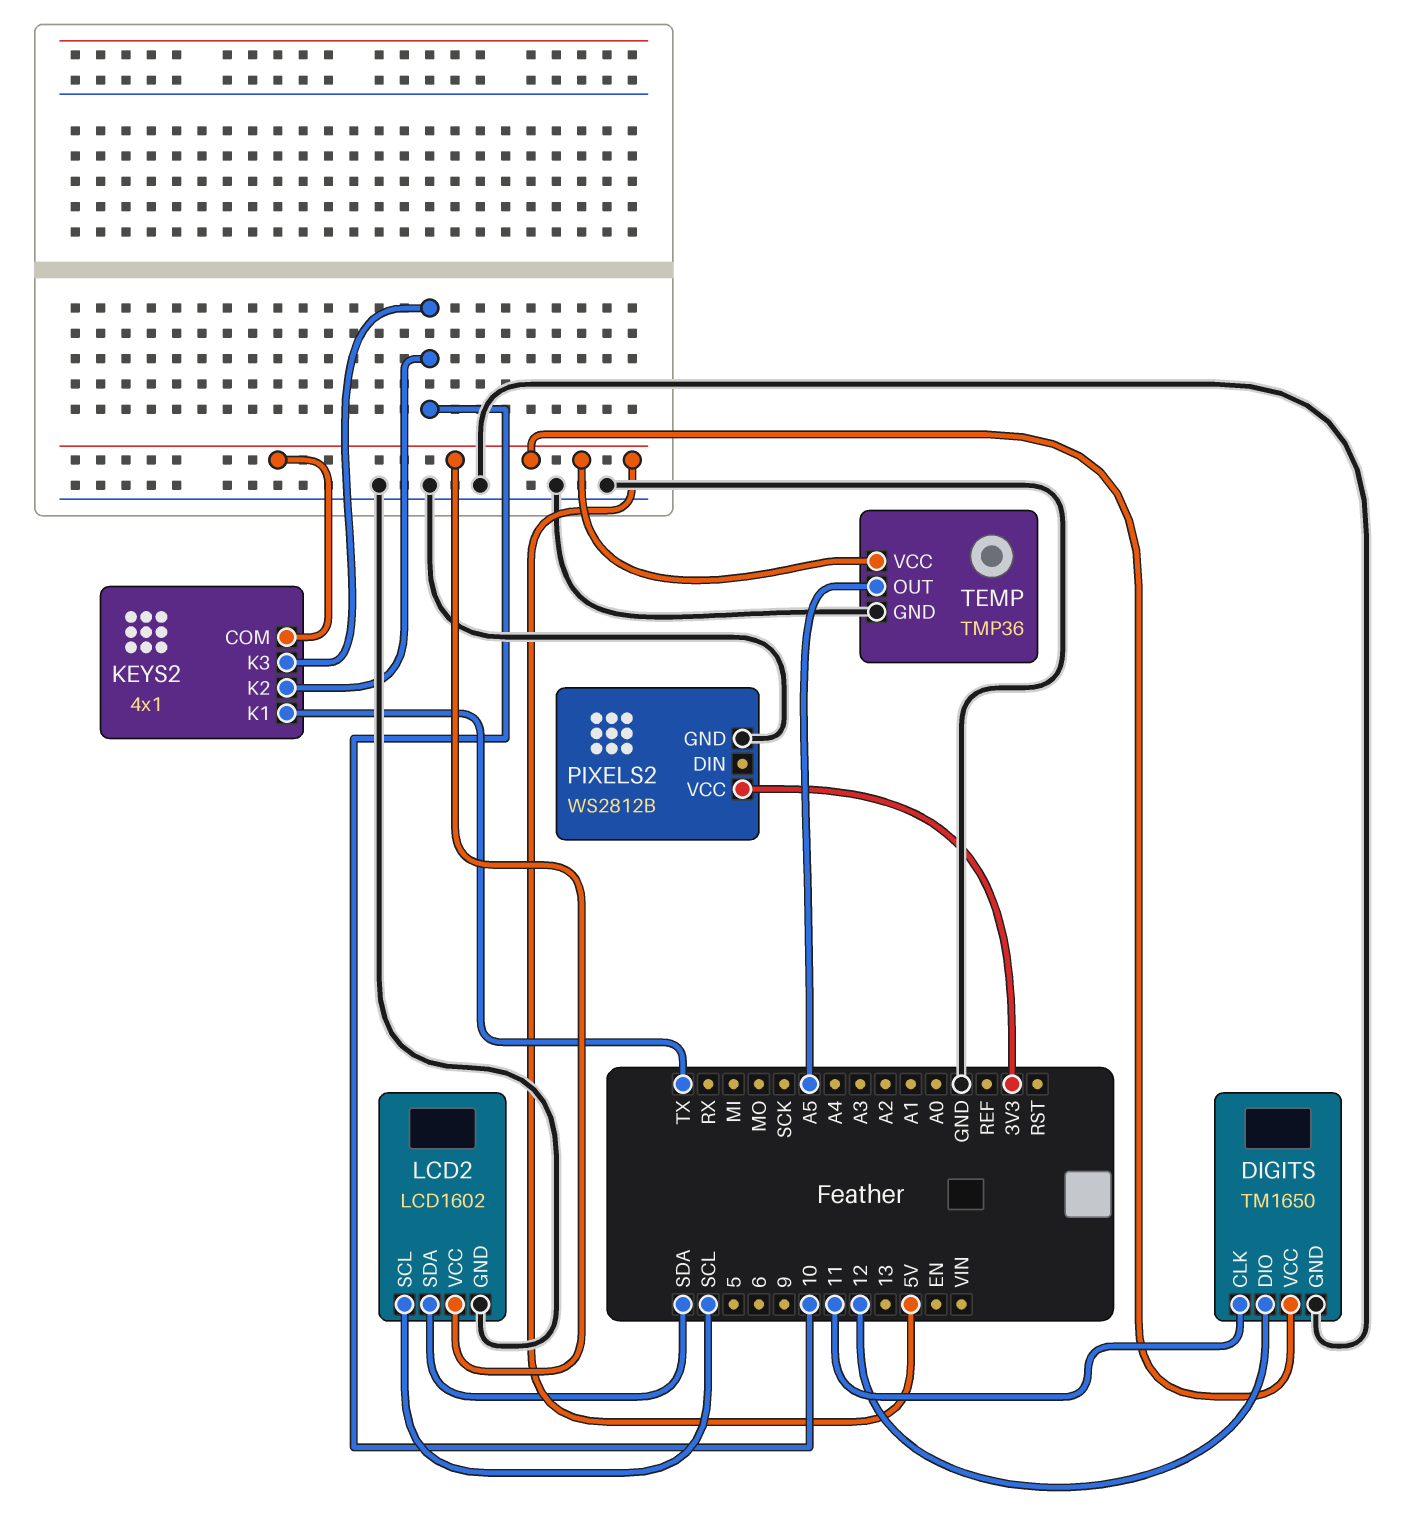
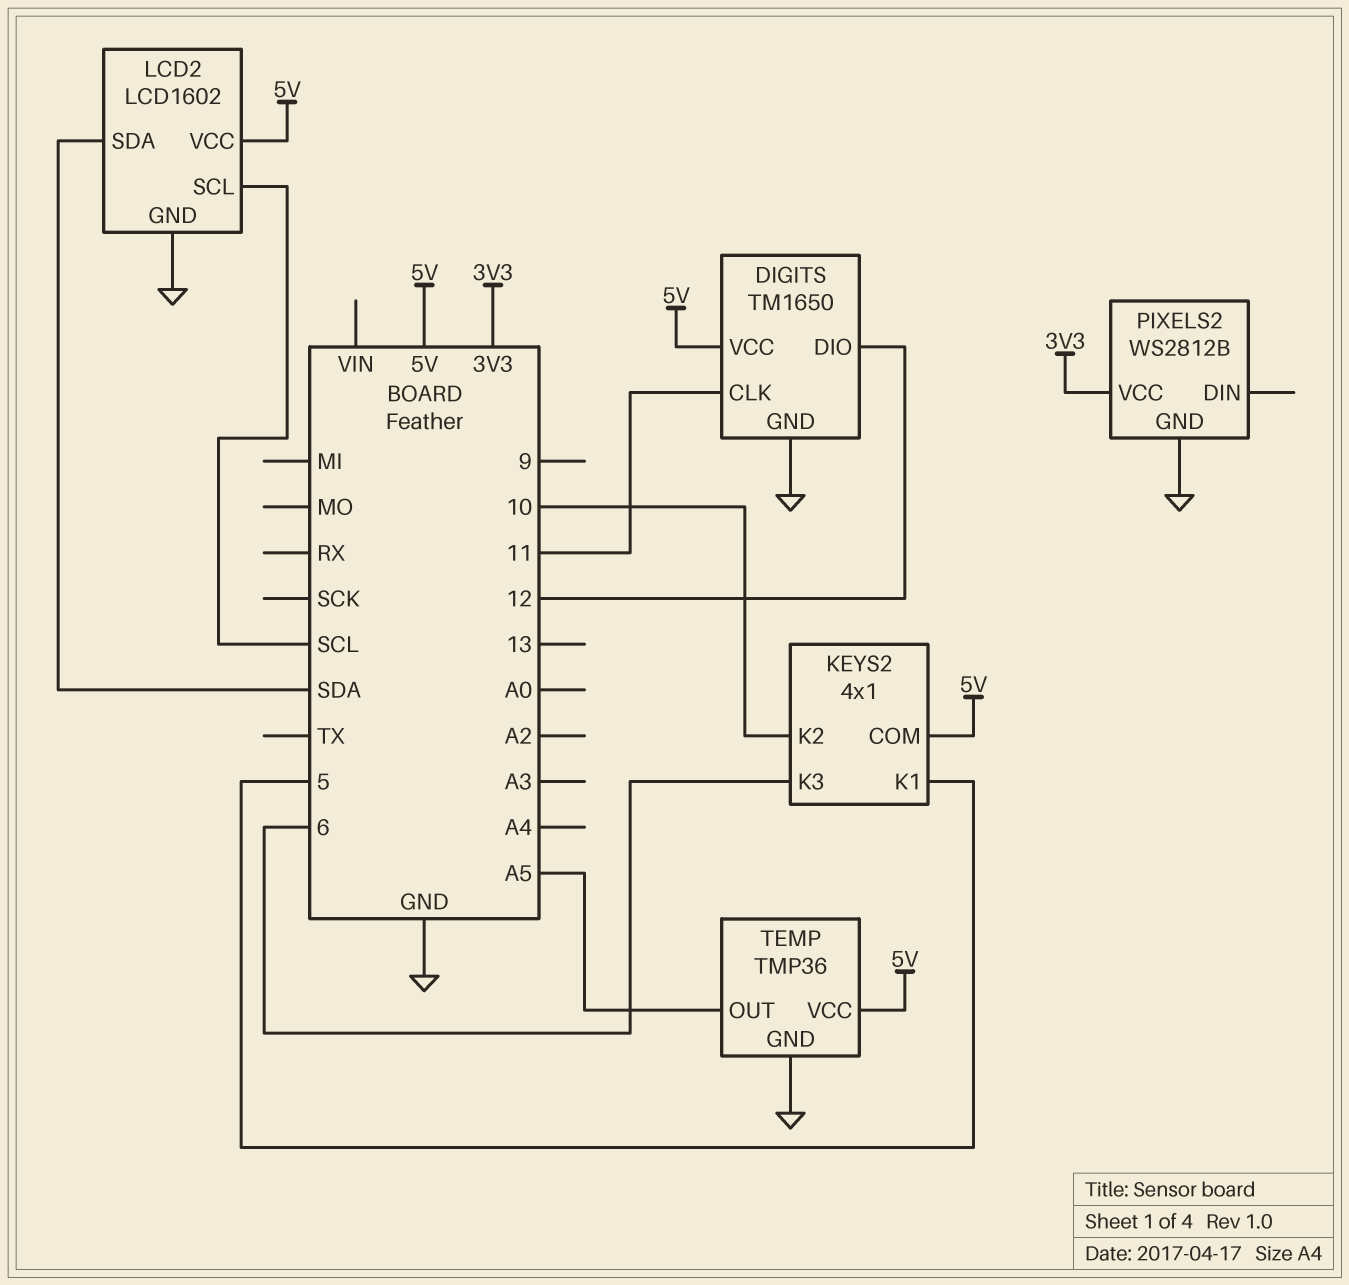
KEYS2 pin K1: TX -> 5
KEYS2 pin K3: 10 -> 6

